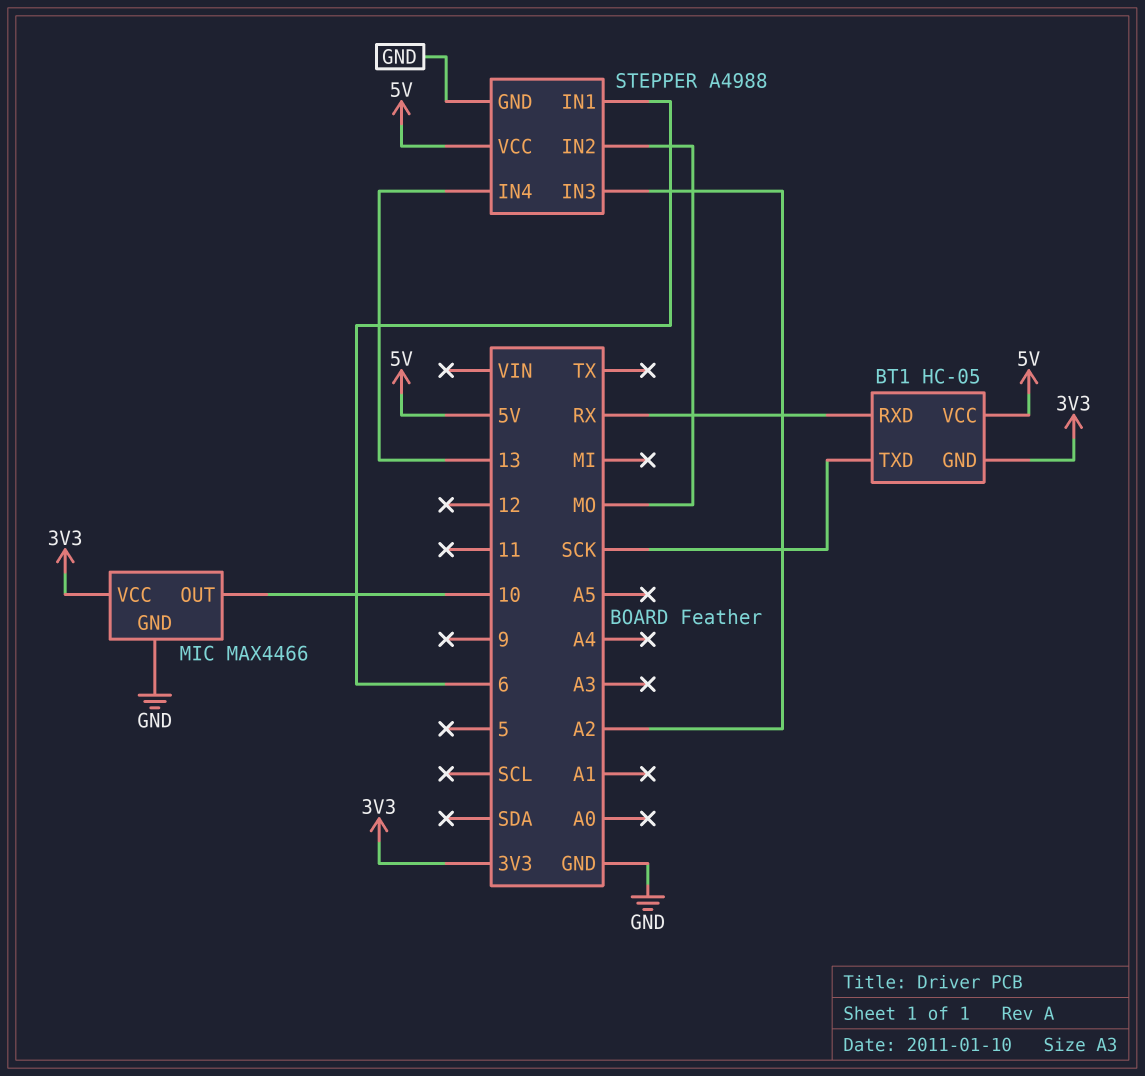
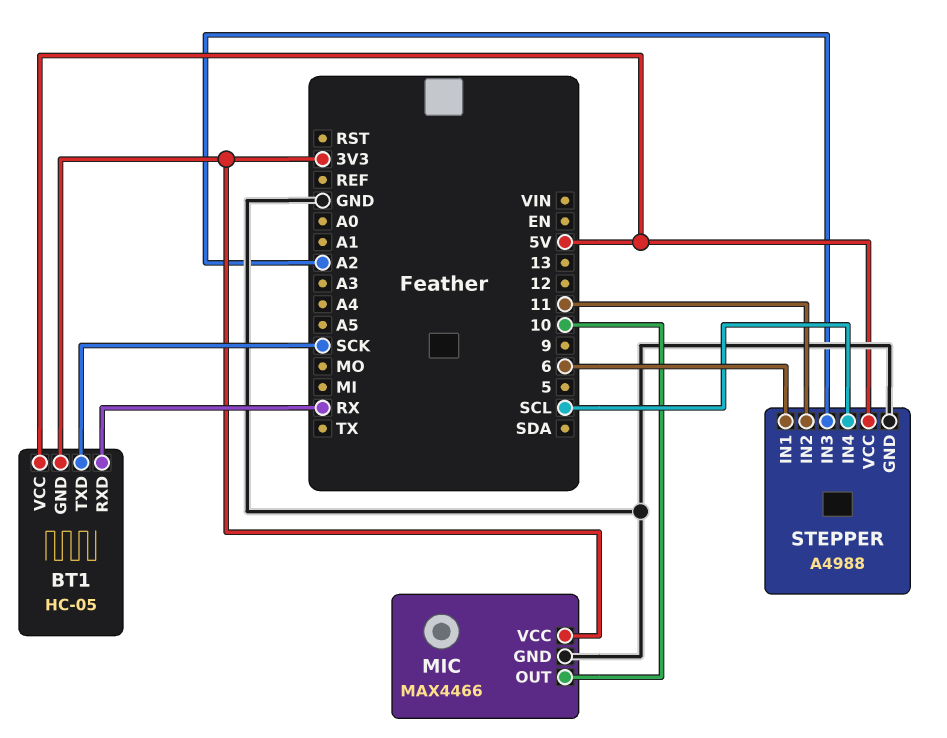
STEPPER pin IN2: MO -> 11
STEPPER pin IN4: 13 -> SCL

